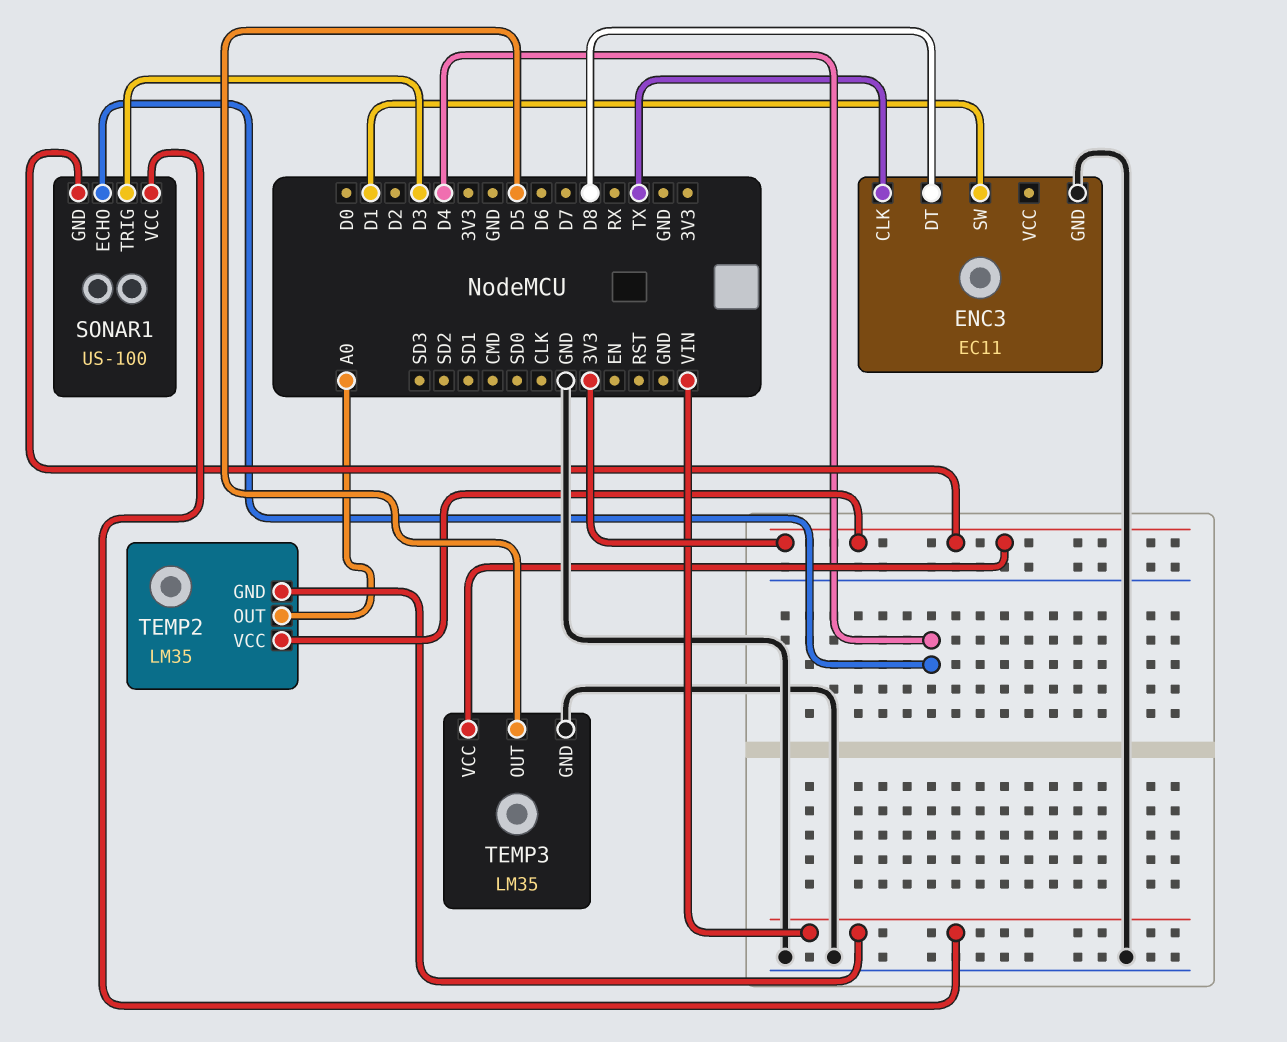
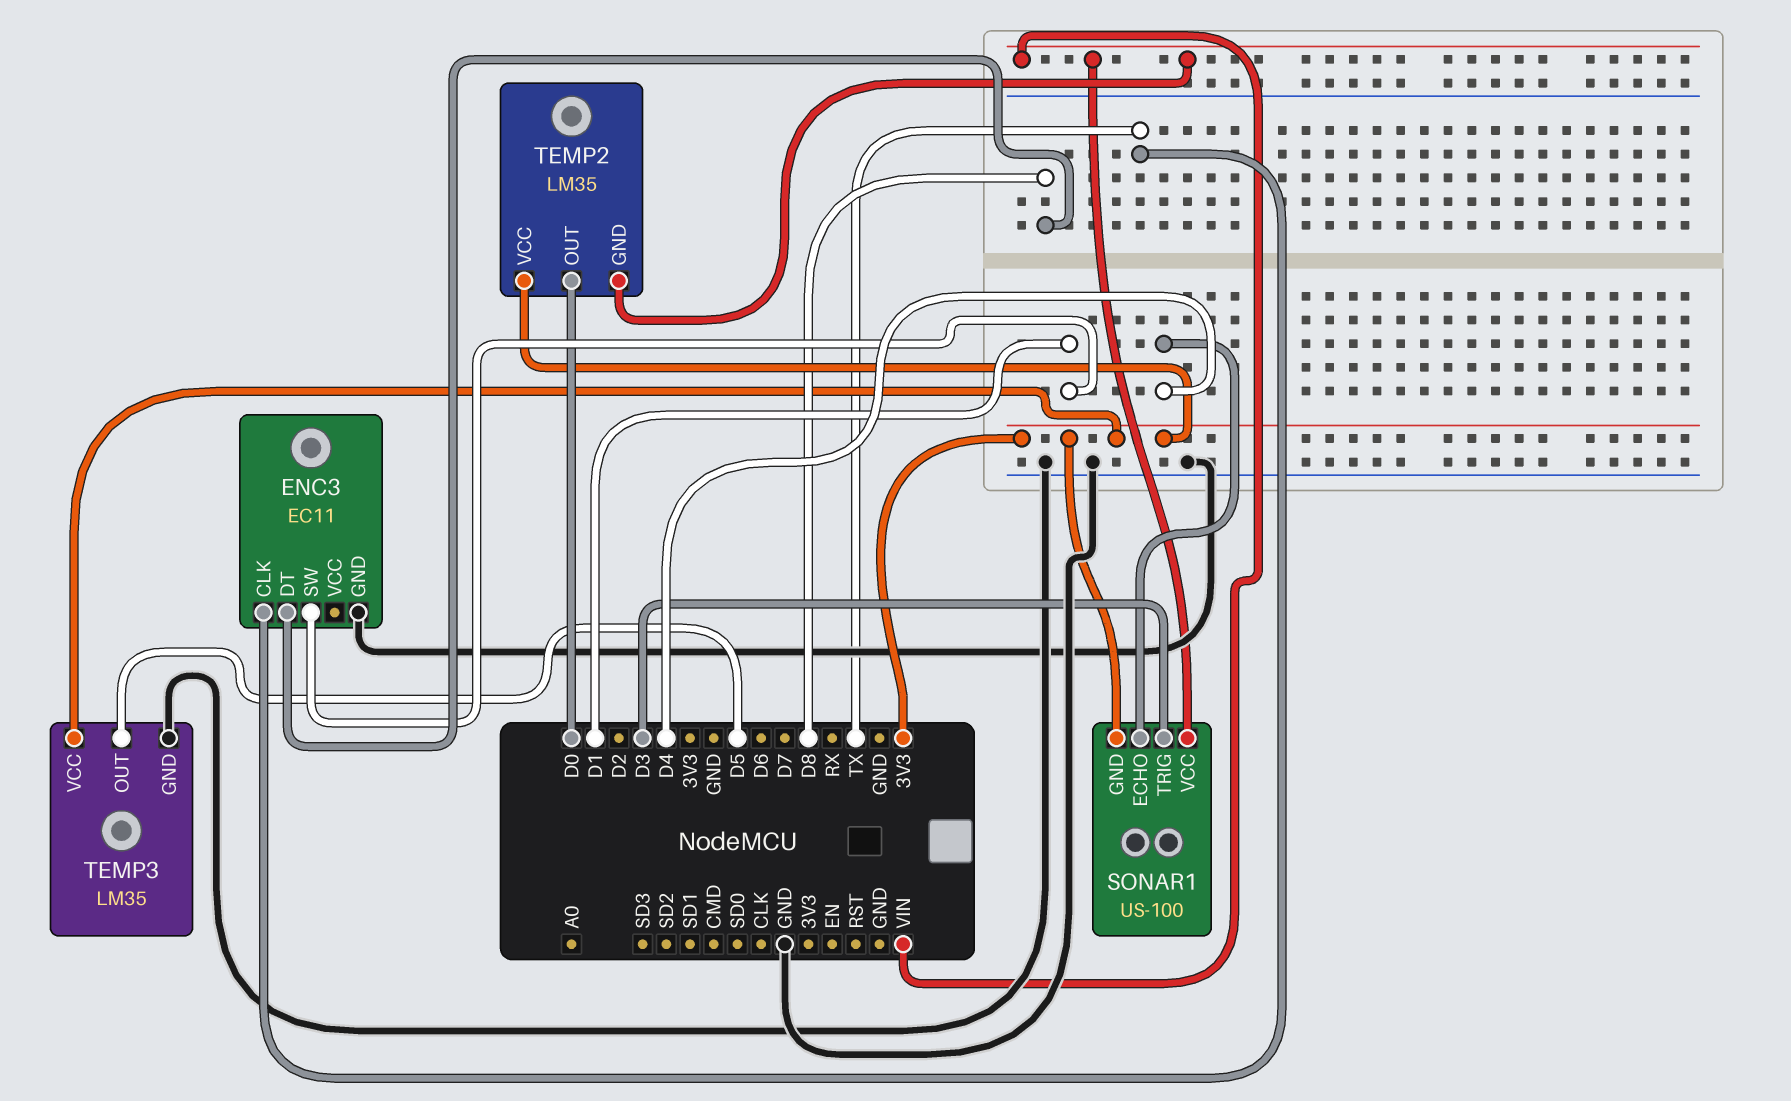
TEMP2 pin OUT: A0 -> D0

